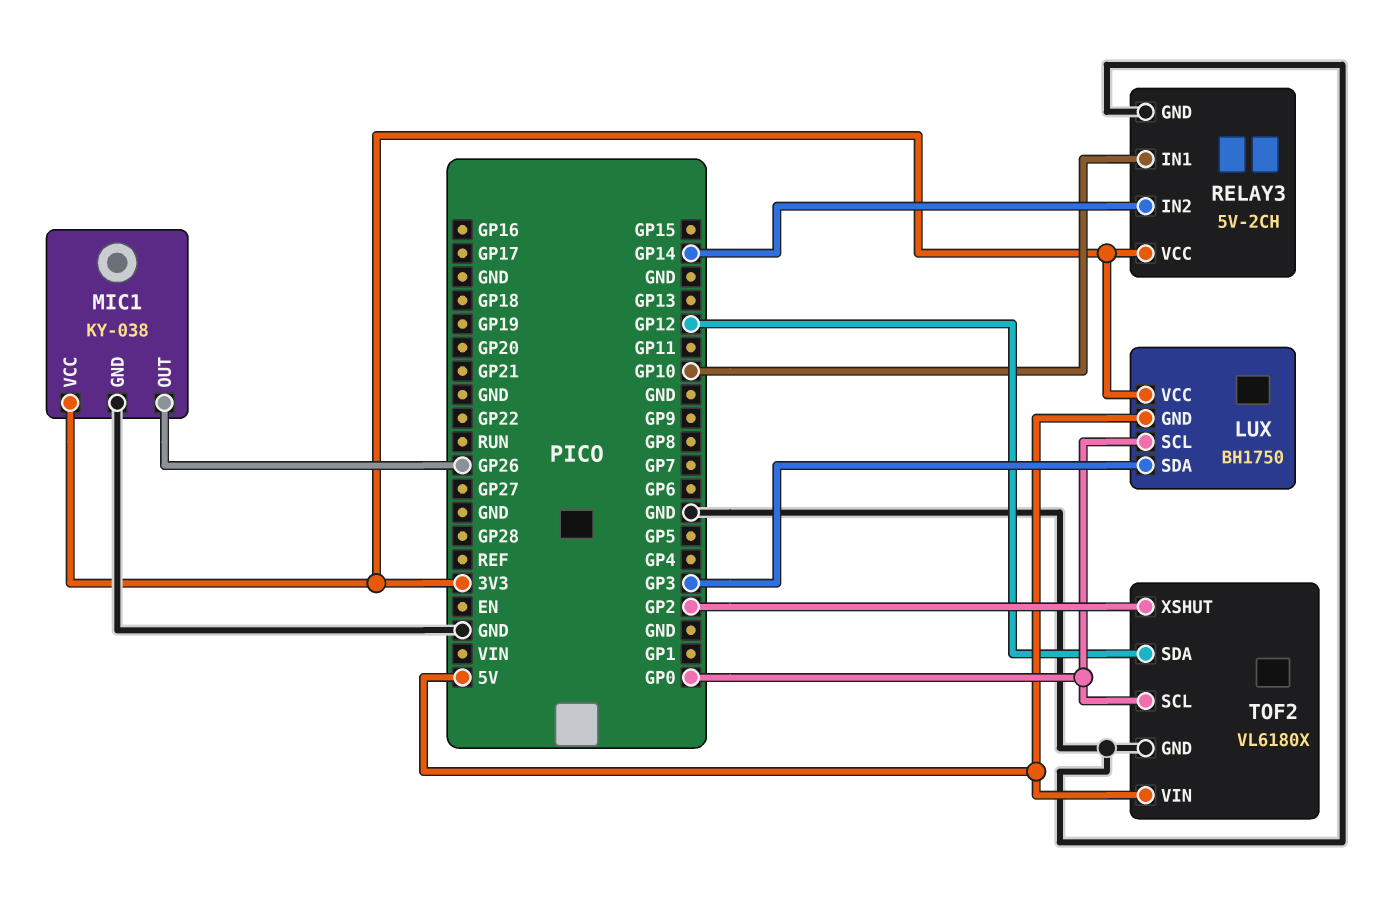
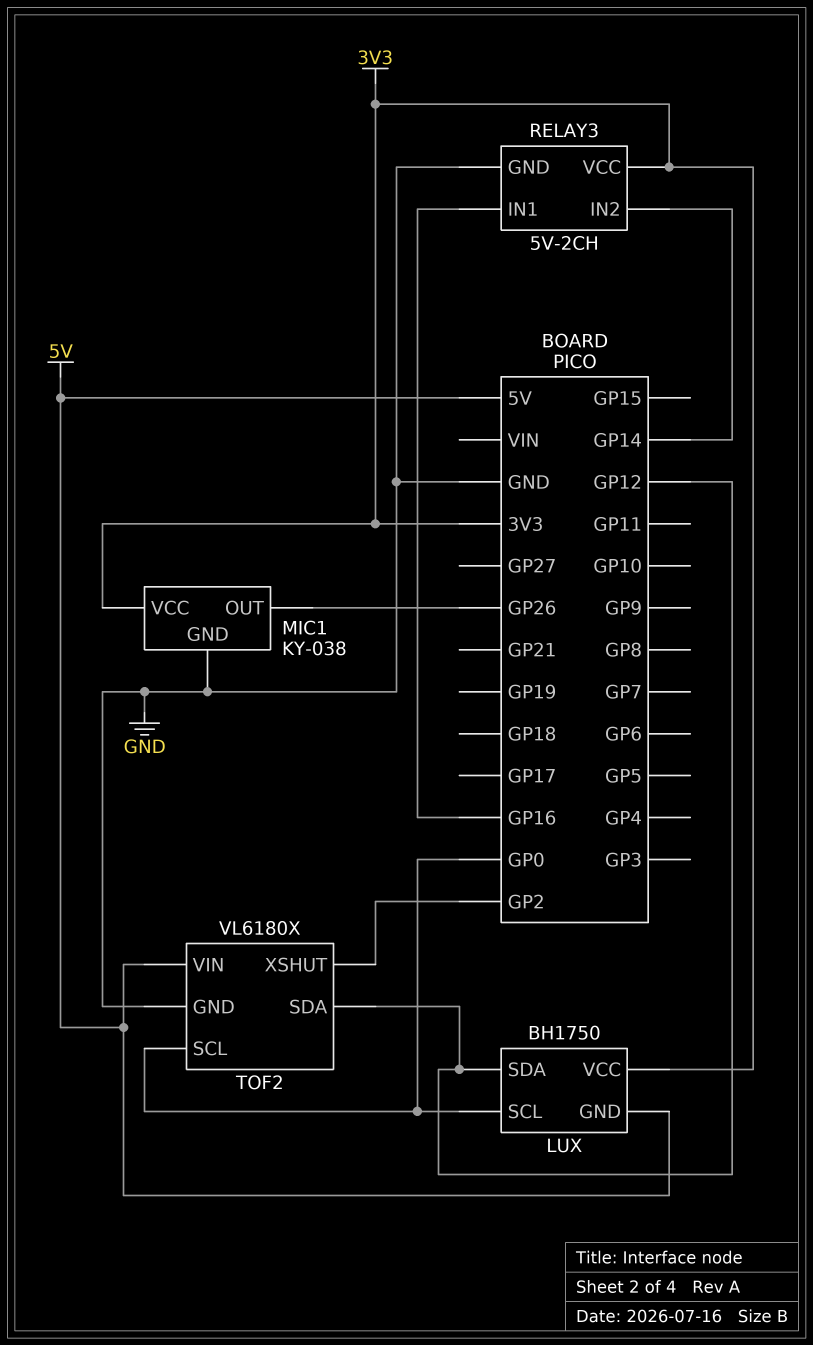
LUX pin SDA: GP3 -> GP12
RELAY3 pin IN1: GP10 -> GP16

